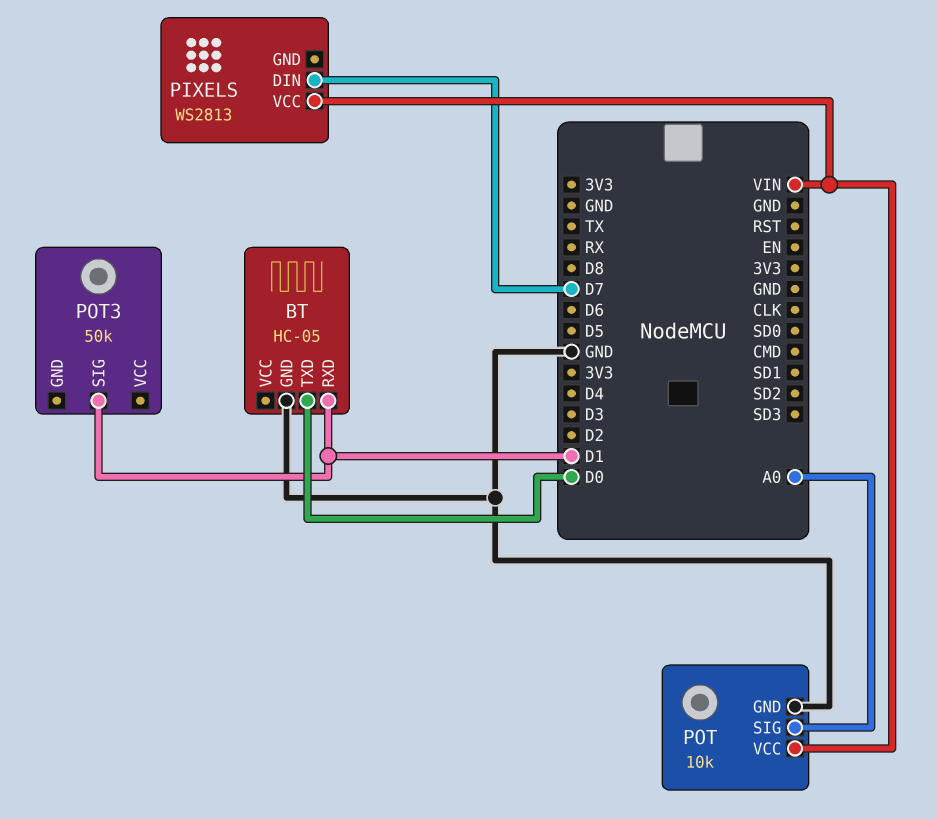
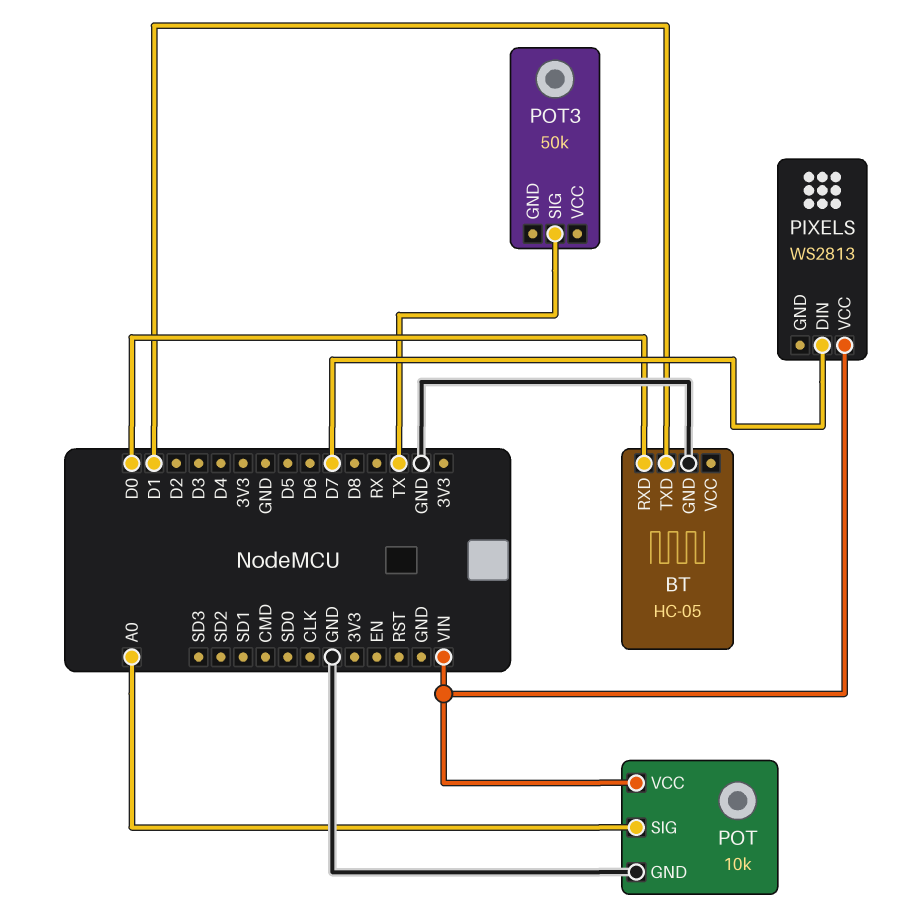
BT pin RXD: D1 -> D0
BT pin TXD: D0 -> D1
POT3 pin SIG: D1 -> TX

